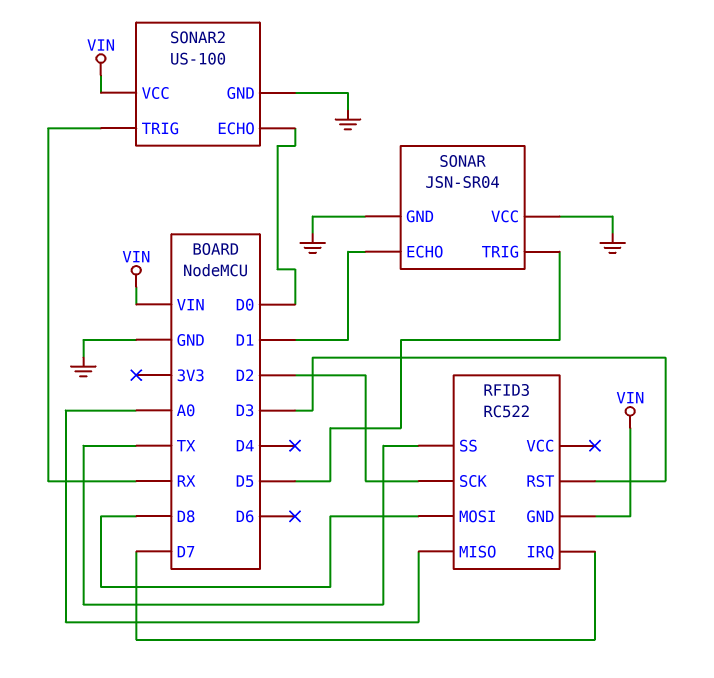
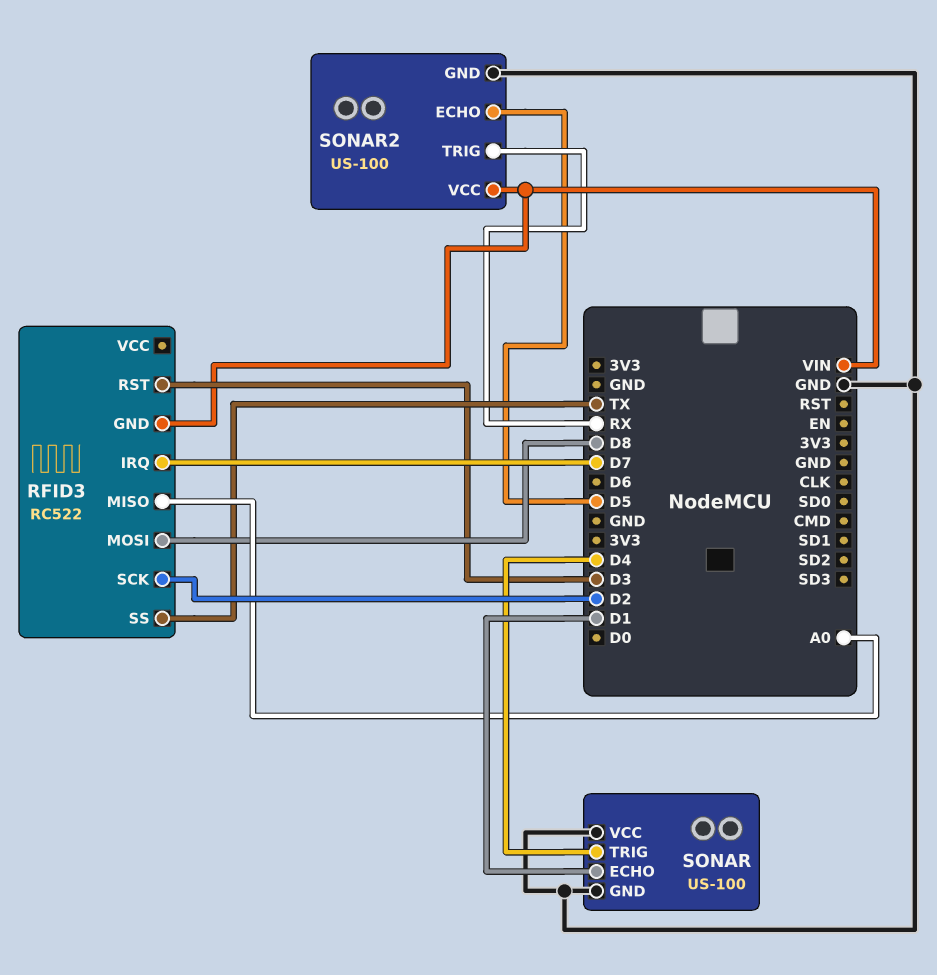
SONAR: JSN-SR04 -> US-100
SONAR pin TRIG: D5 -> D4
SONAR2 pin ECHO: D0 -> D5

